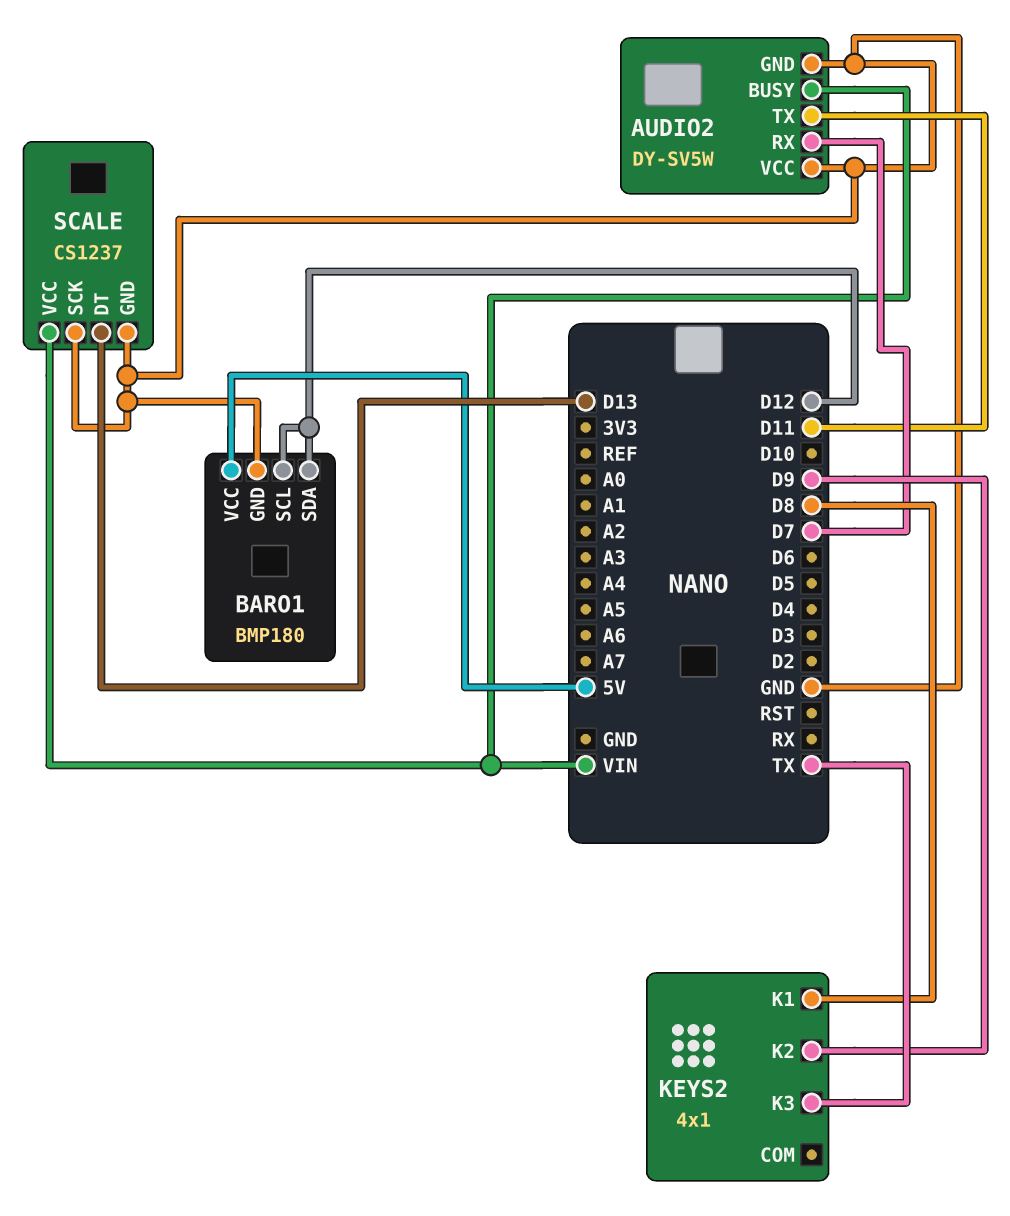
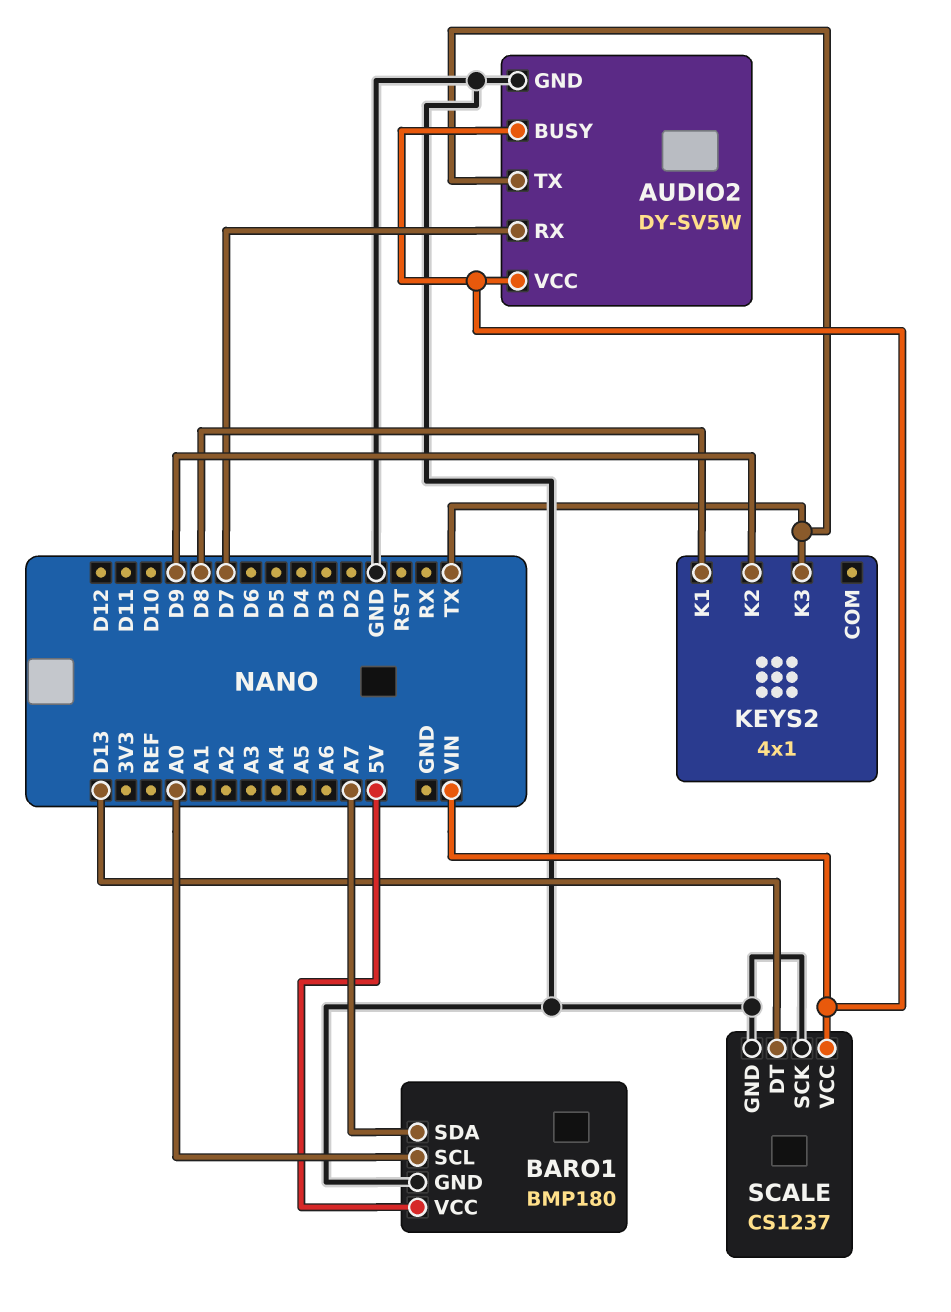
AUDIO2 pin TX: D11 -> TX
AUDIO2 pin VCC: GND -> VIN
BARO1 pin SCL: D12 -> A0
BARO1 pin SDA: D12 -> A7

